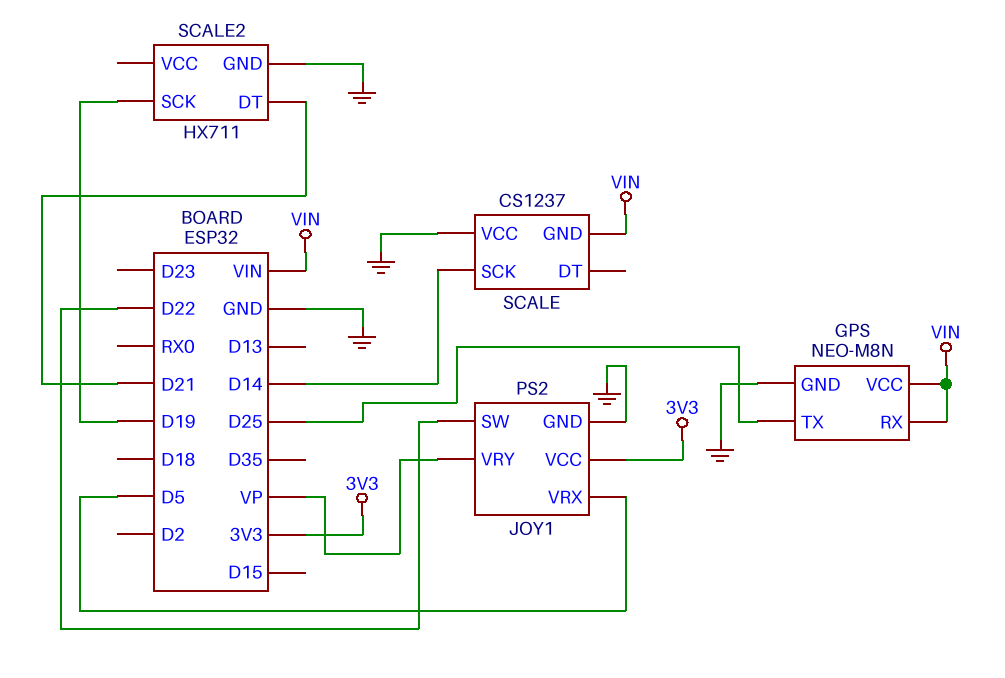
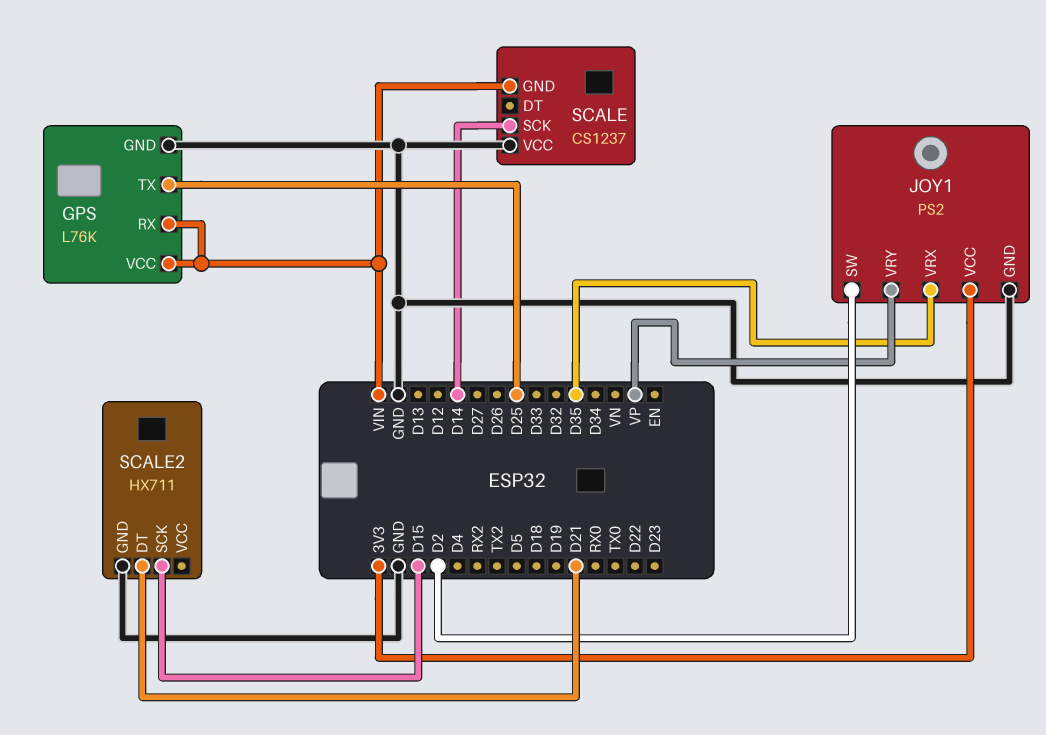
GPS: NEO-M8N -> L76K
JOY1 pin SW: D22 -> D2
JOY1 pin VRX: D5 -> D35
SCALE2 pin SCK: D19 -> D15

